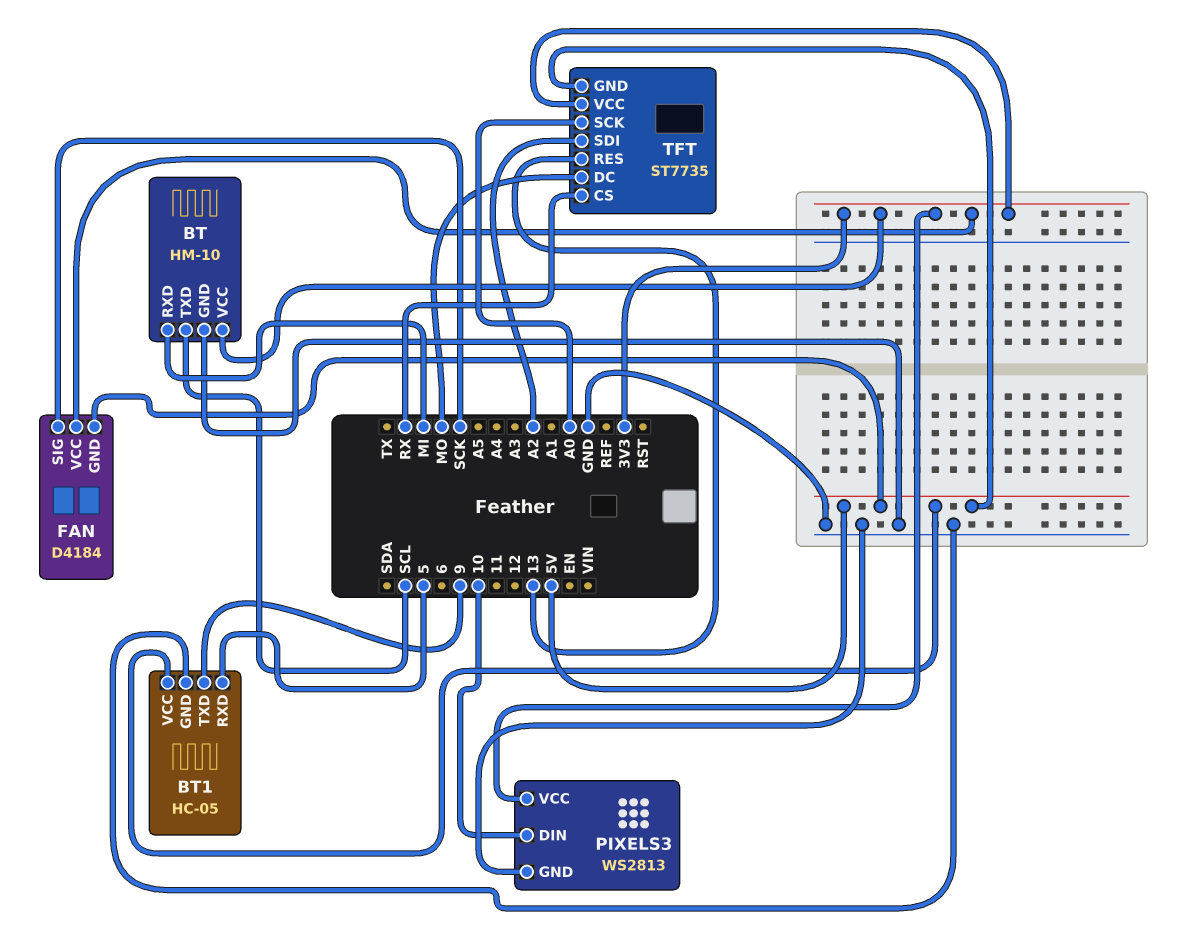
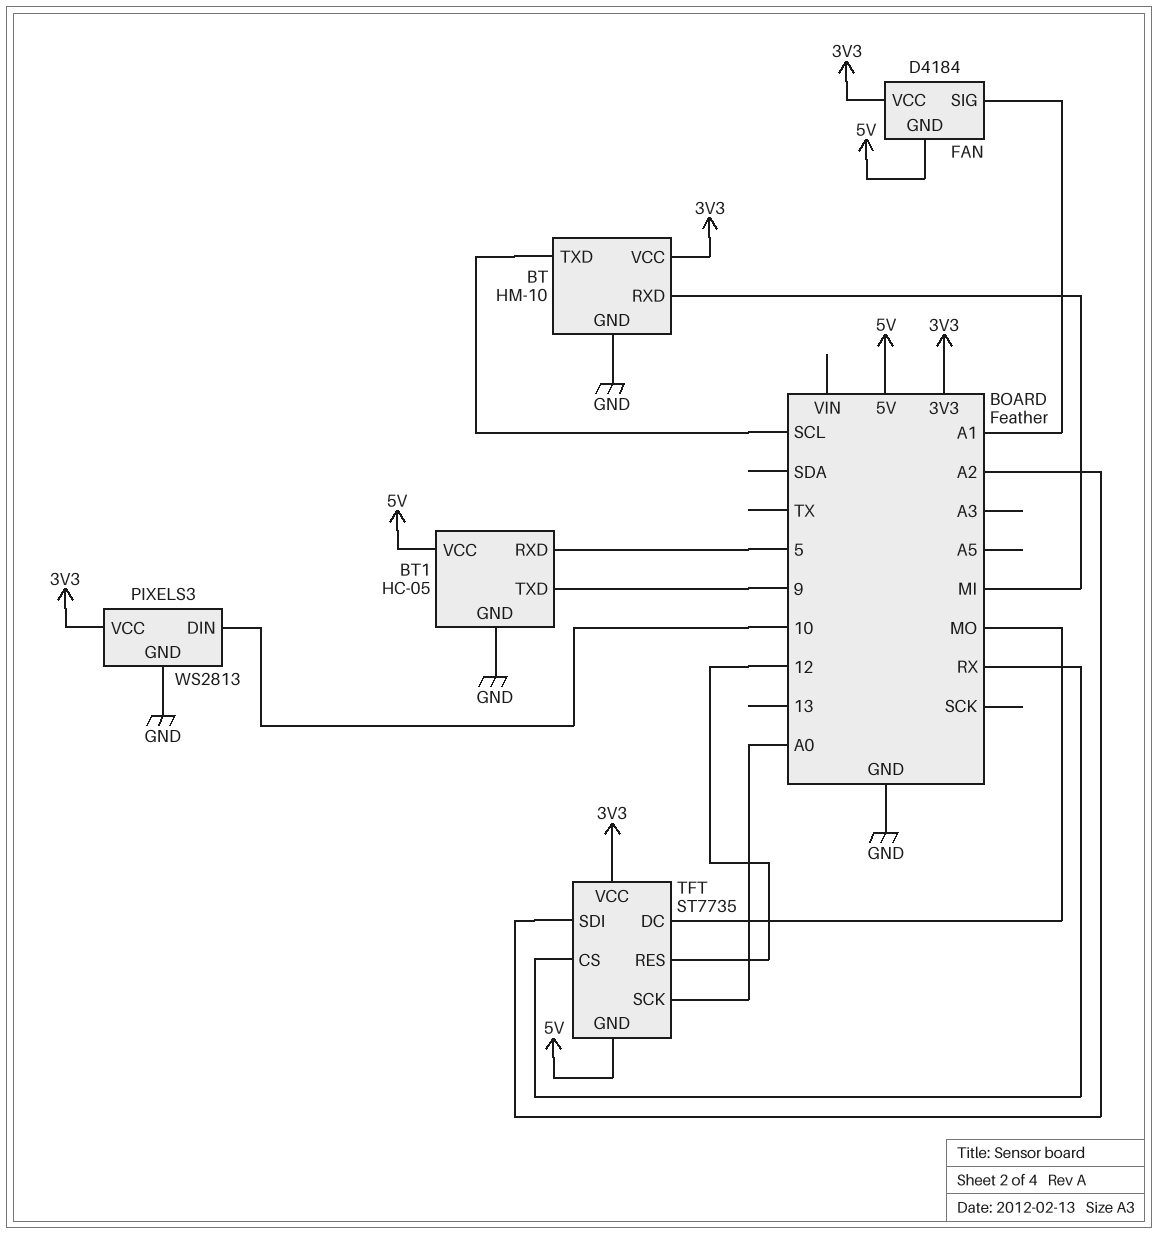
FAN pin SIG: SCK -> A1
TFT pin RES: 13 -> 12

